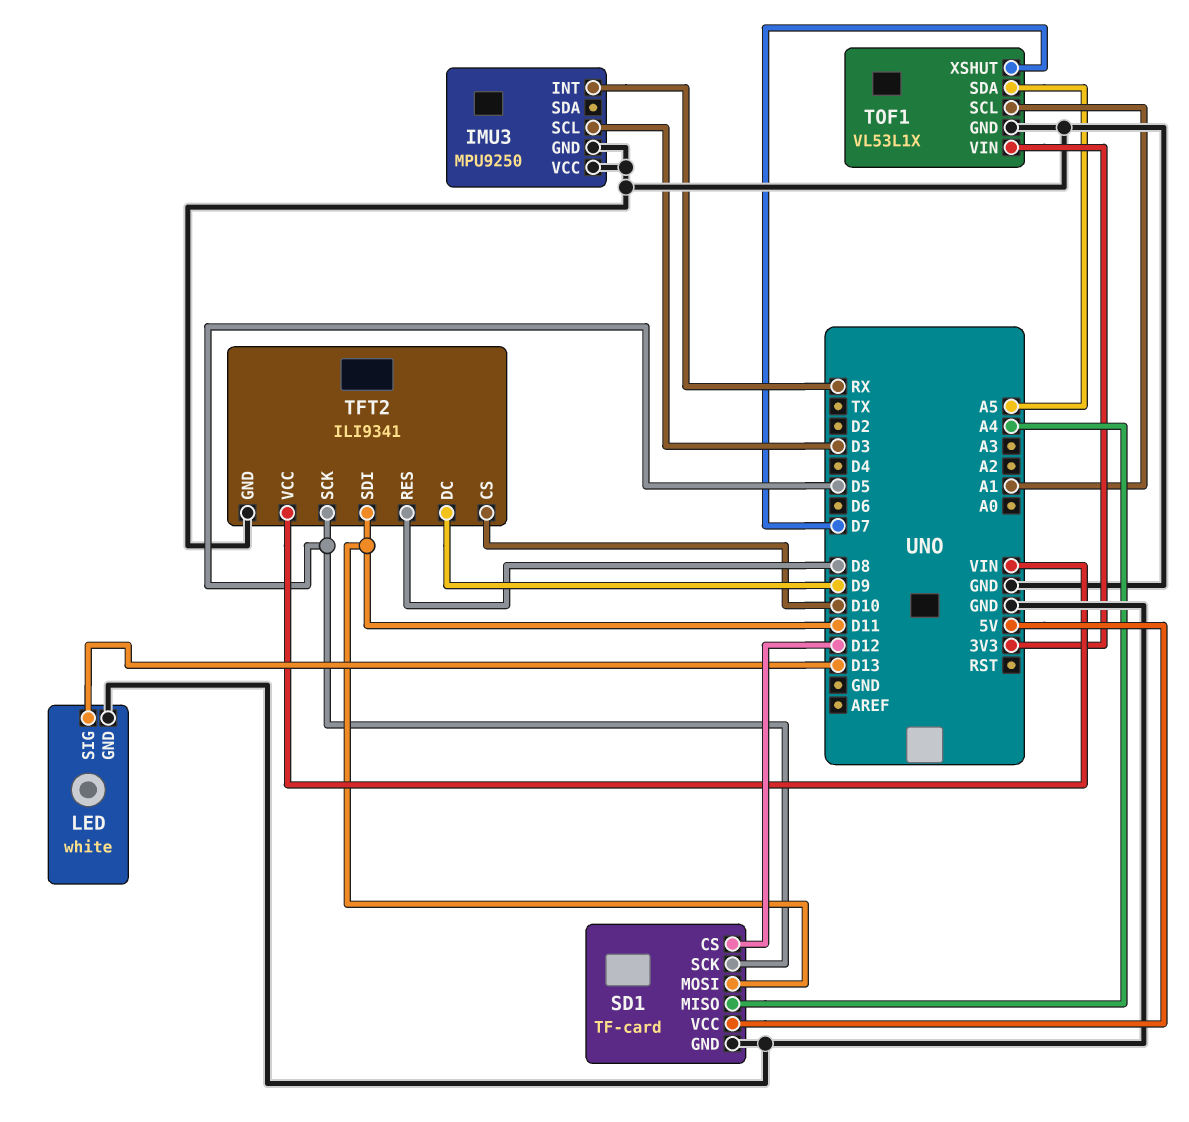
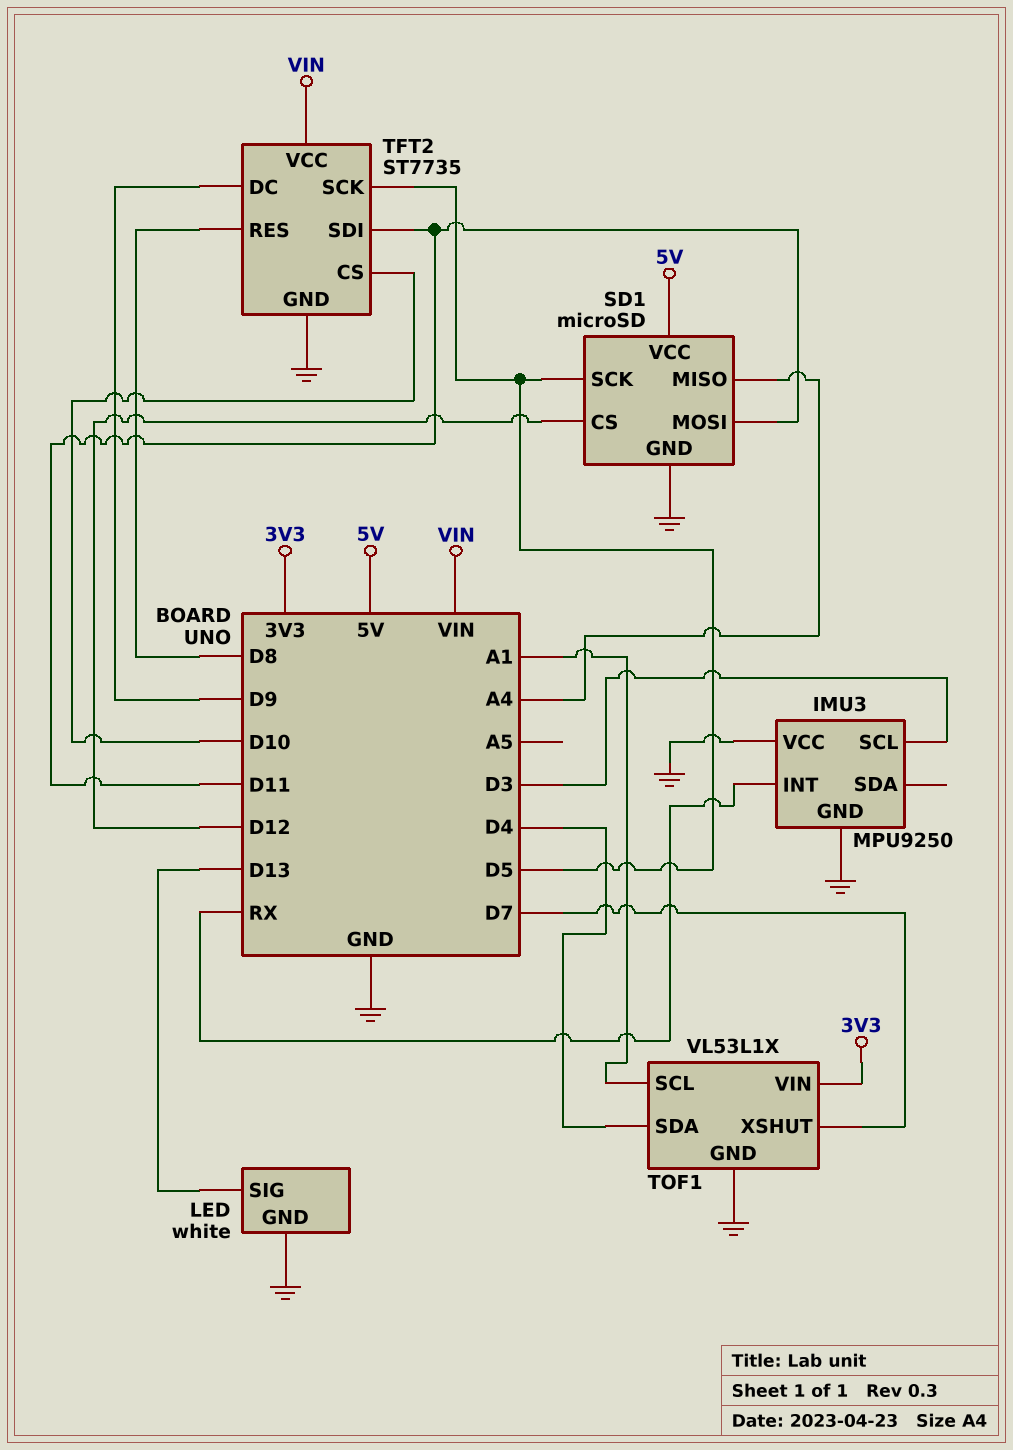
SD1: TF-card -> microSD
TFT2: ILI9341 -> ST7735
TOF1 pin SDA: A5 -> D4

